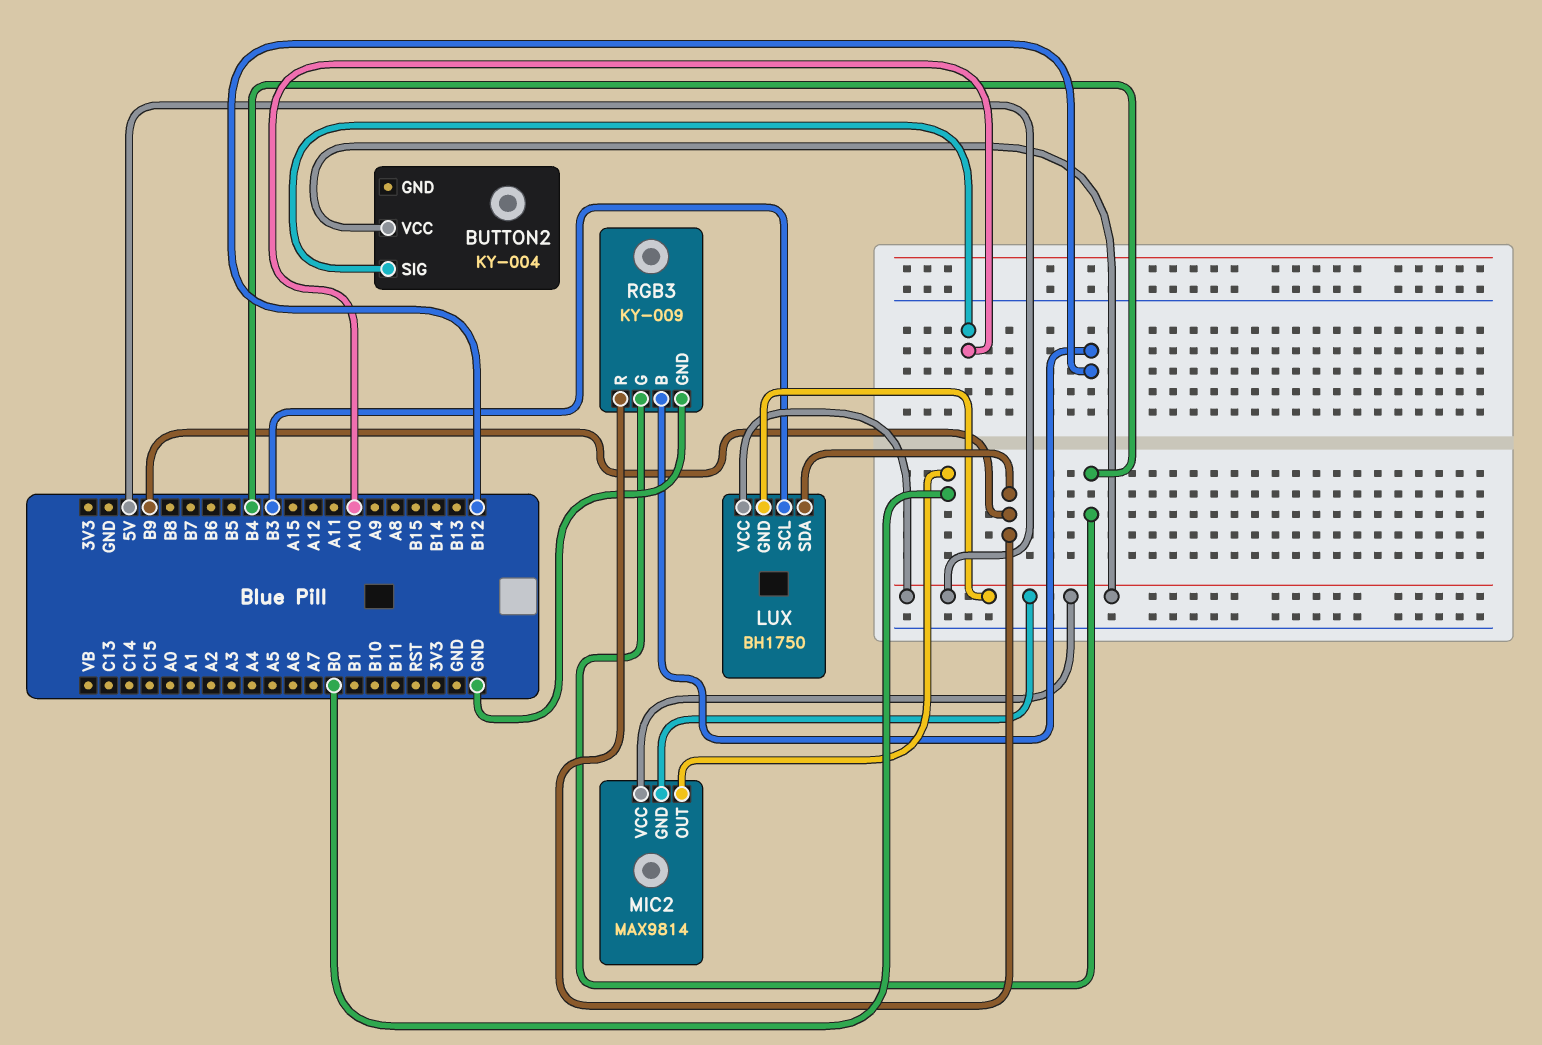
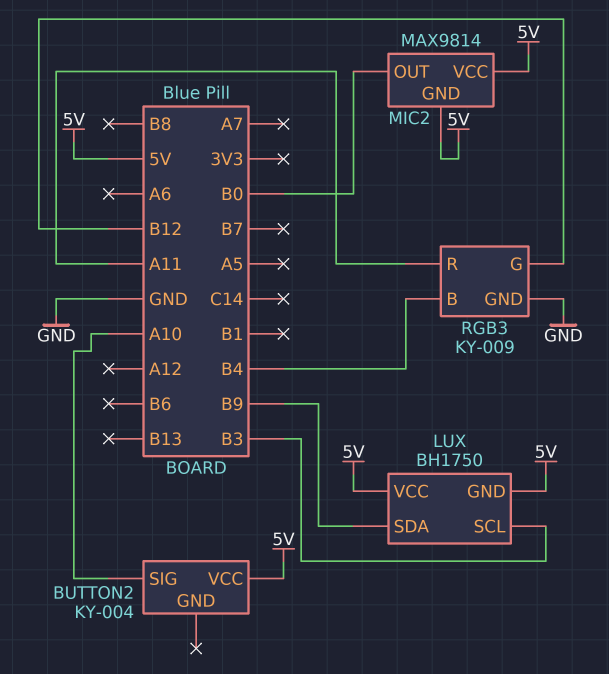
RGB3 pin B: B12 -> B4
RGB3 pin G: B4 -> B12
RGB3 pin R: B9 -> A11

